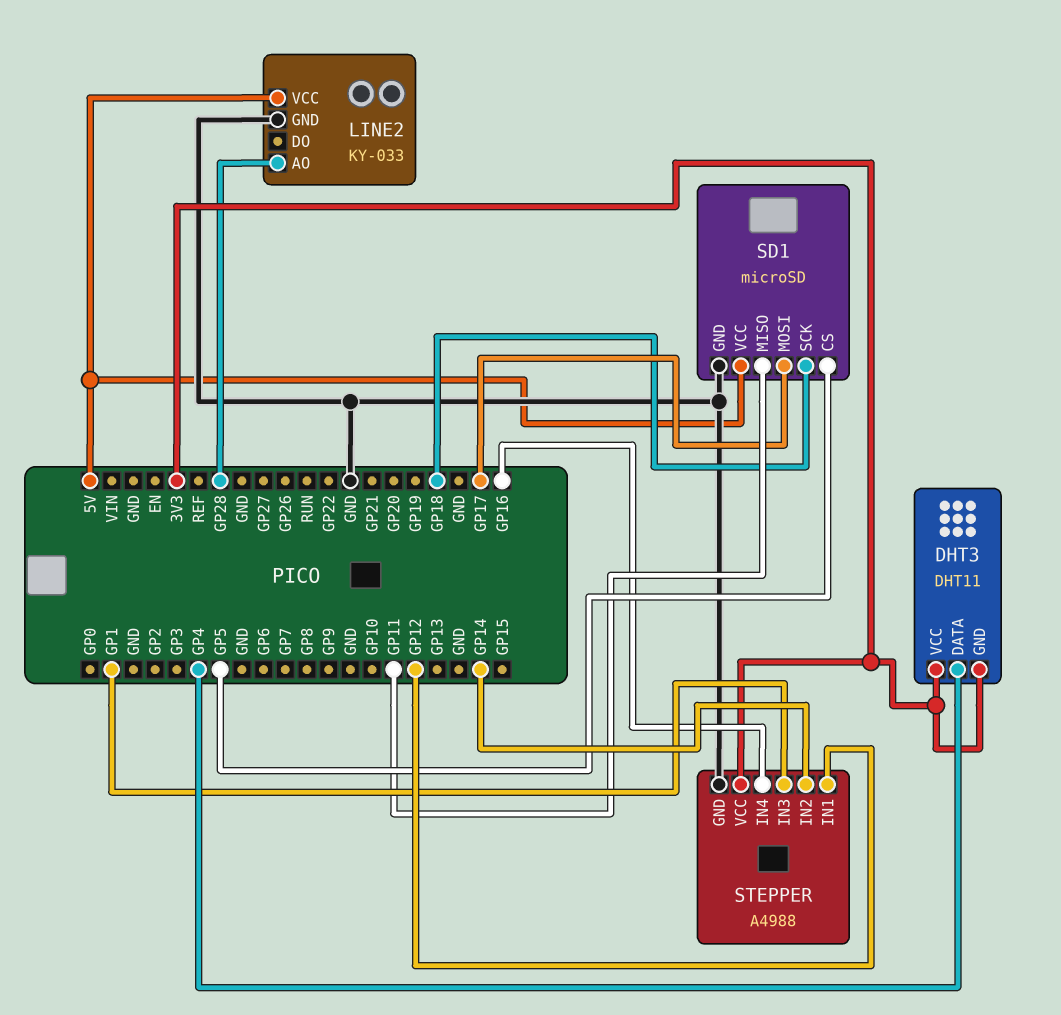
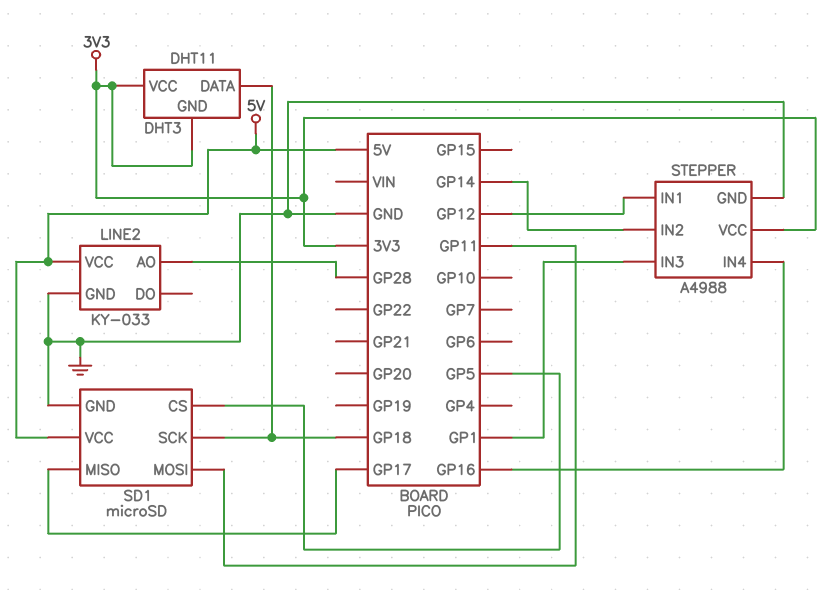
DHT3 pin DATA: GP4 -> GP18
SD1 pin MISO: GP11 -> GP17
SD1 pin MOSI: GP17 -> GP11

